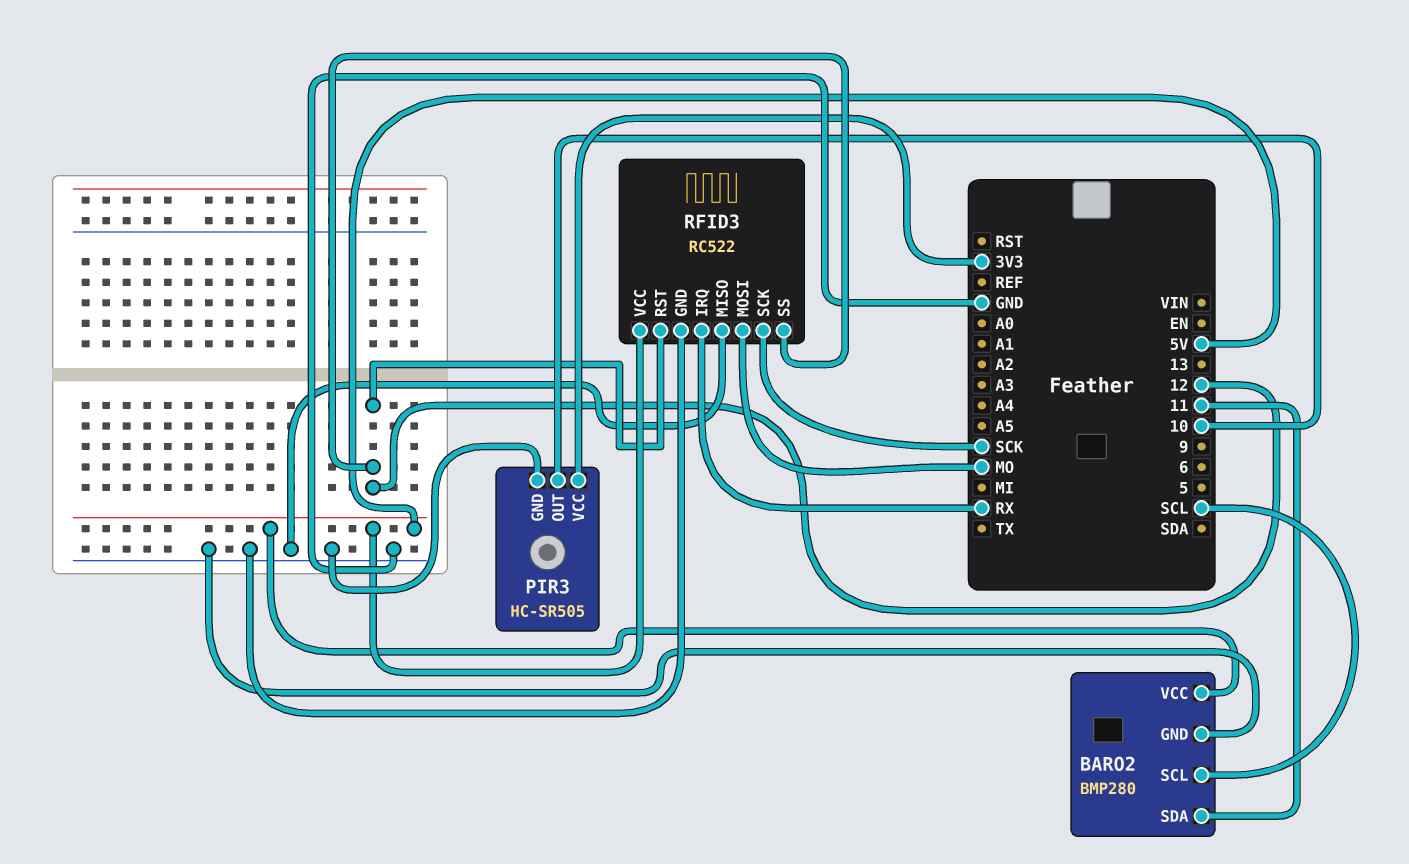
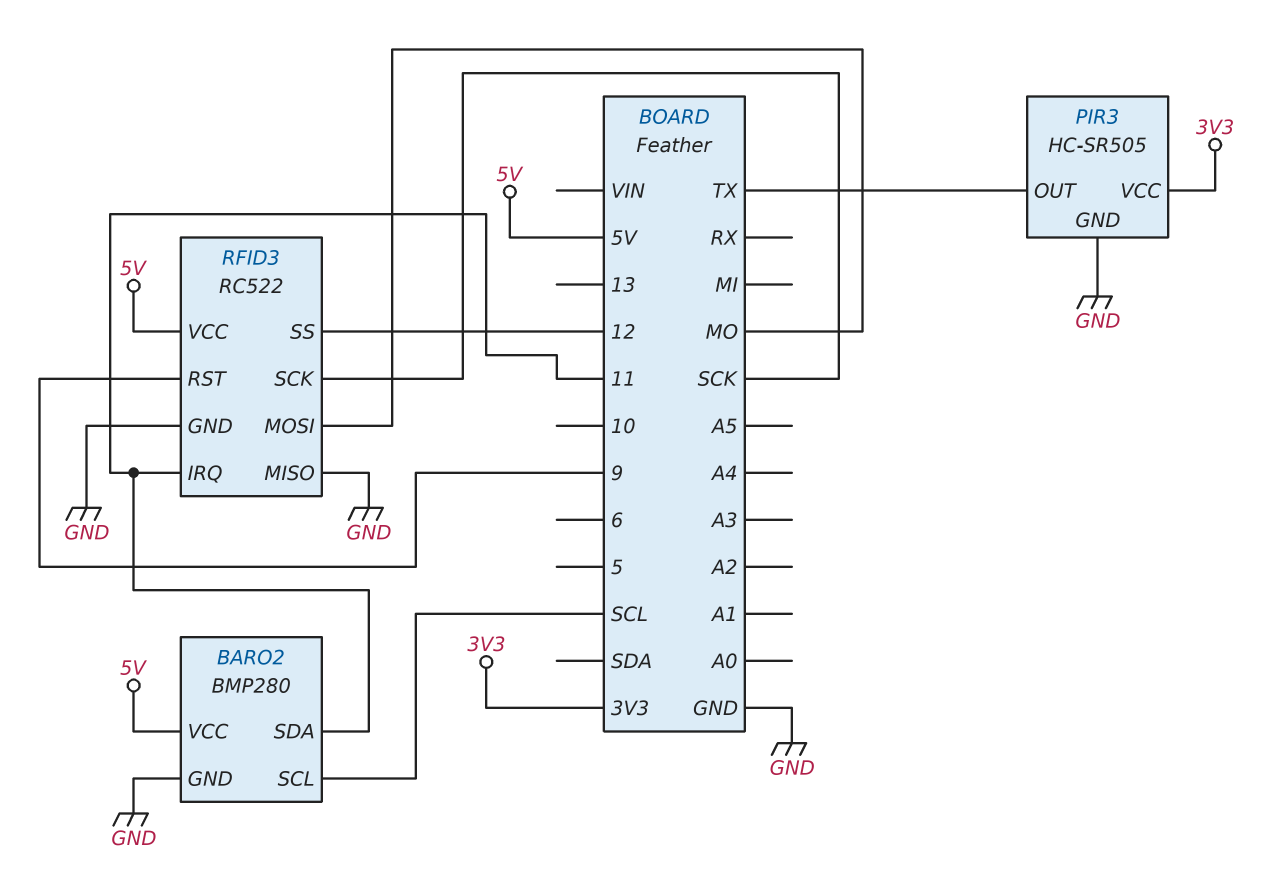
PIR3 pin OUT: 10 -> TX
RFID3 pin IRQ: RX -> 11
RFID3 pin RST: 12 -> 9

